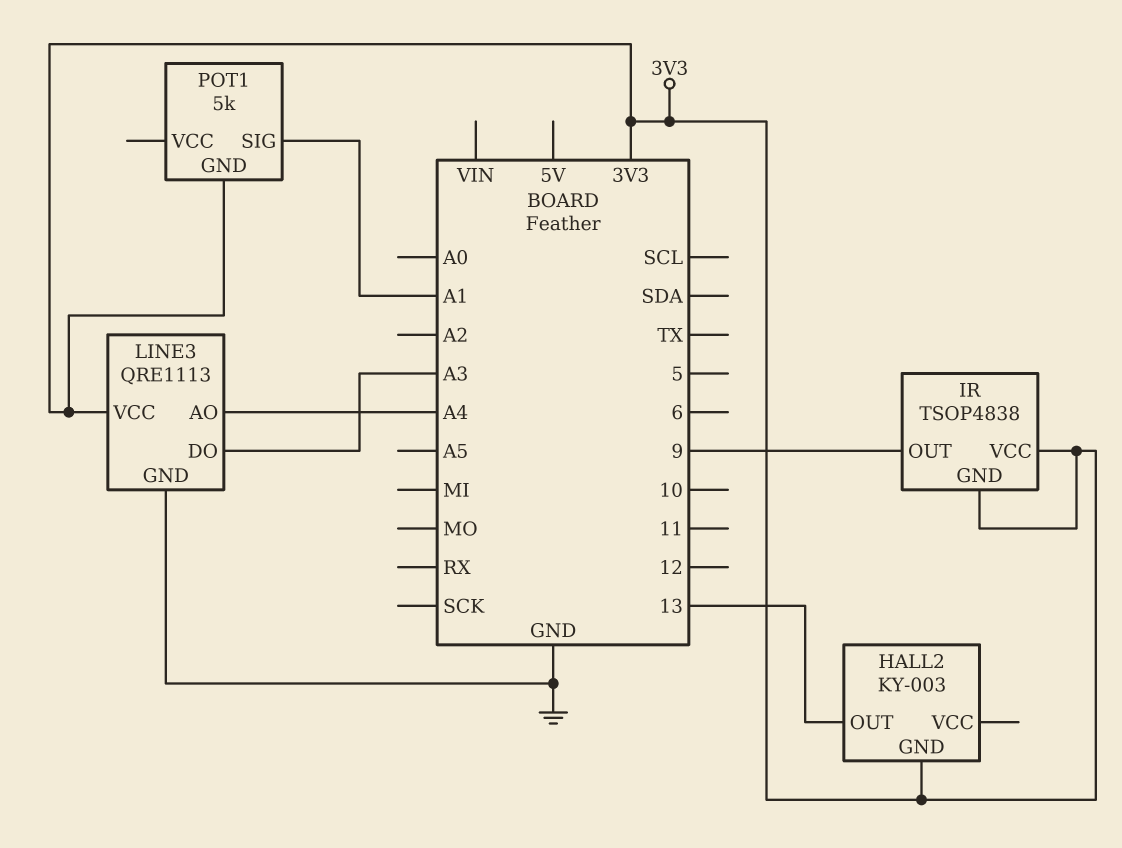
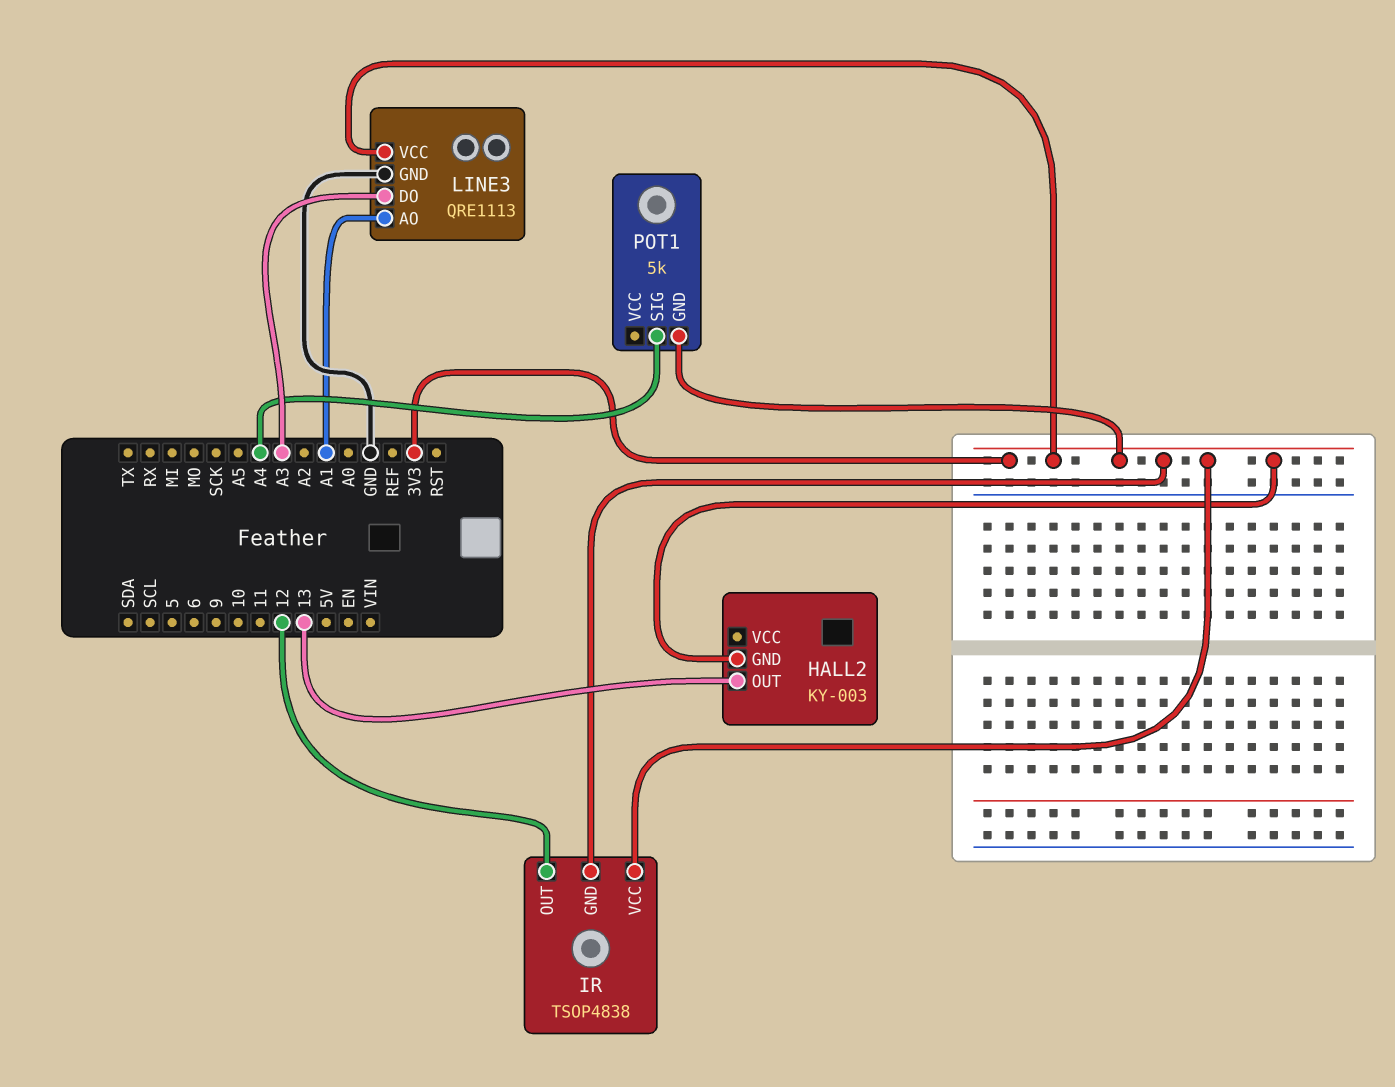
IR pin OUT: 9 -> 12
LINE3 pin AO: A4 -> A1
POT1 pin SIG: A1 -> A4

